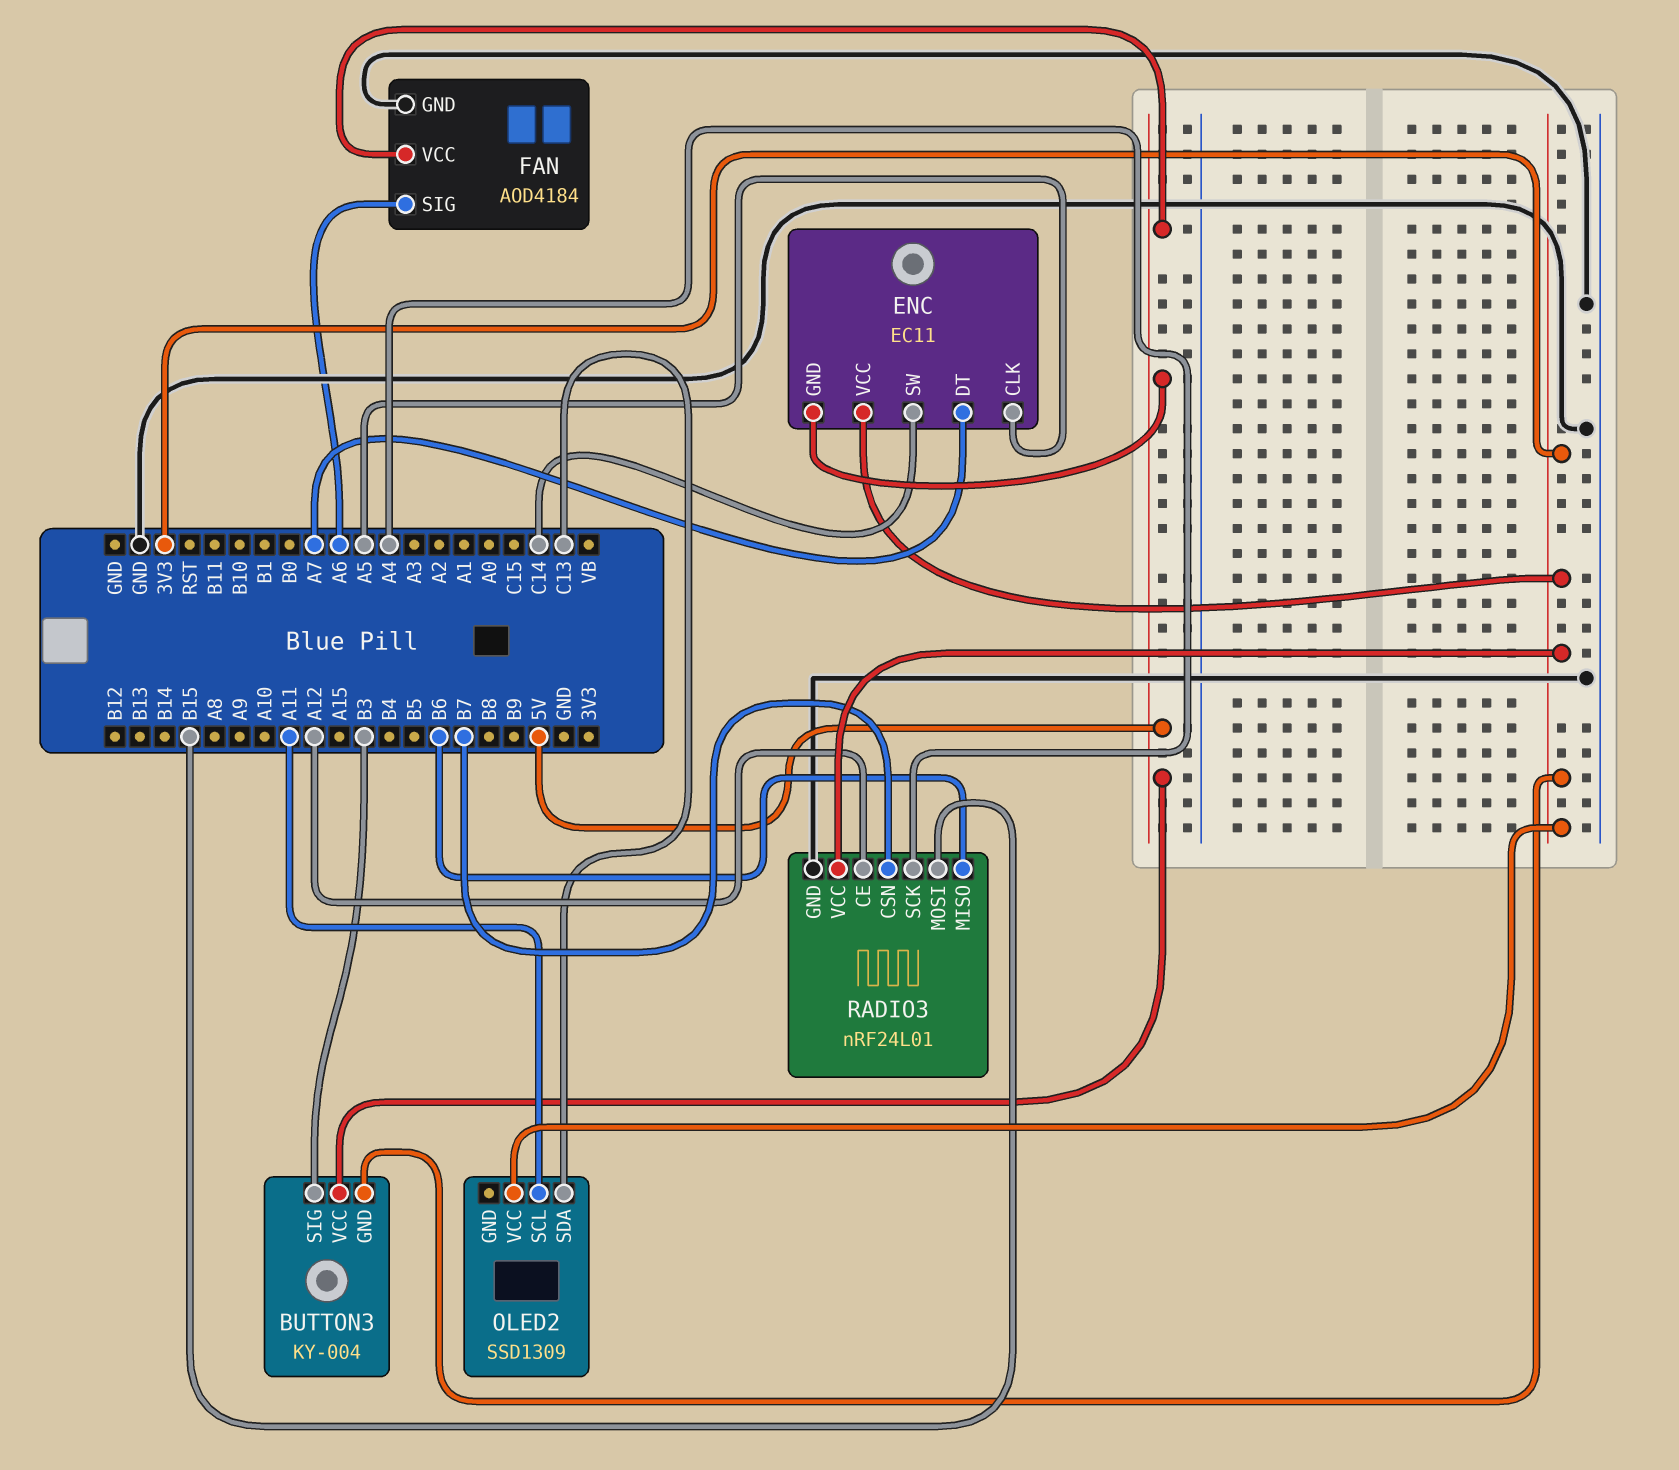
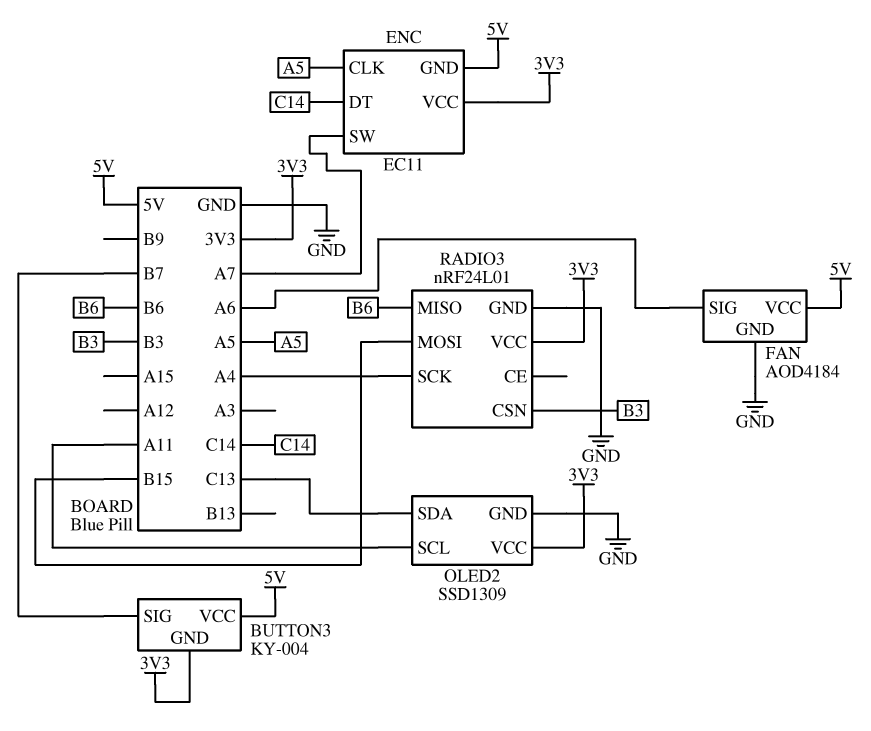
BUTTON3 pin SIG: B3 -> B7
ENC pin DT: A7 -> C14
ENC pin SW: C14 -> A7
OLED2 pin GND: none -> GND
RADIO3 pin CE: A12 -> none
RADIO3 pin CSN: B7 -> B3

